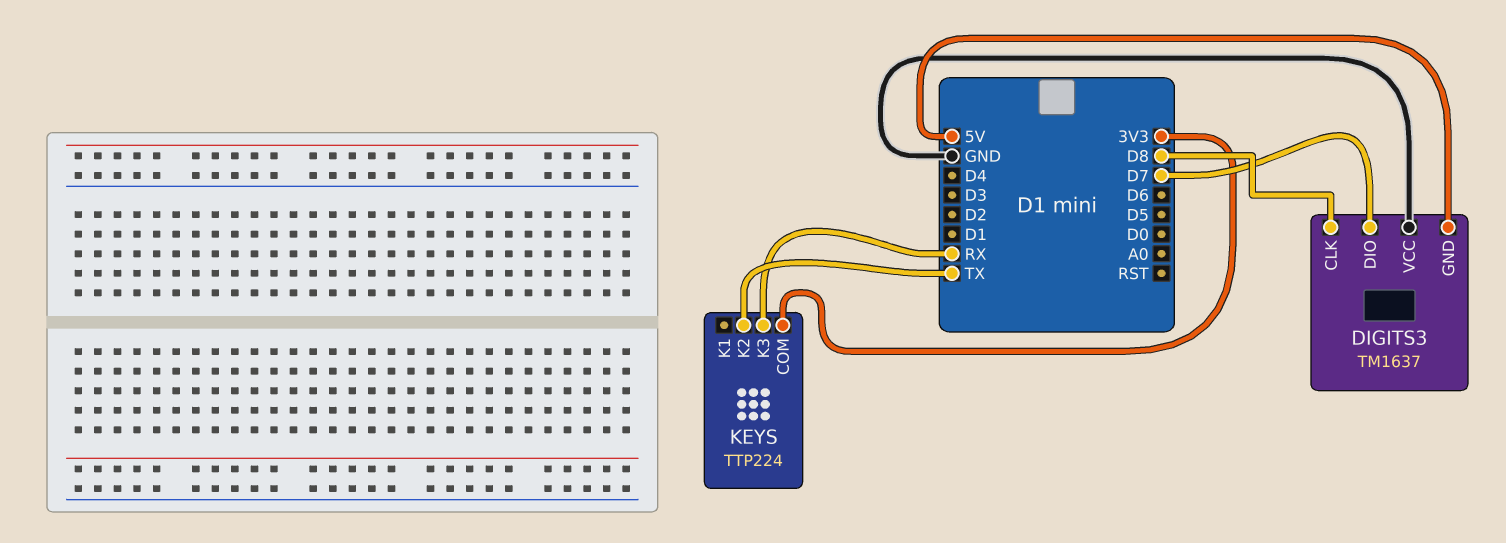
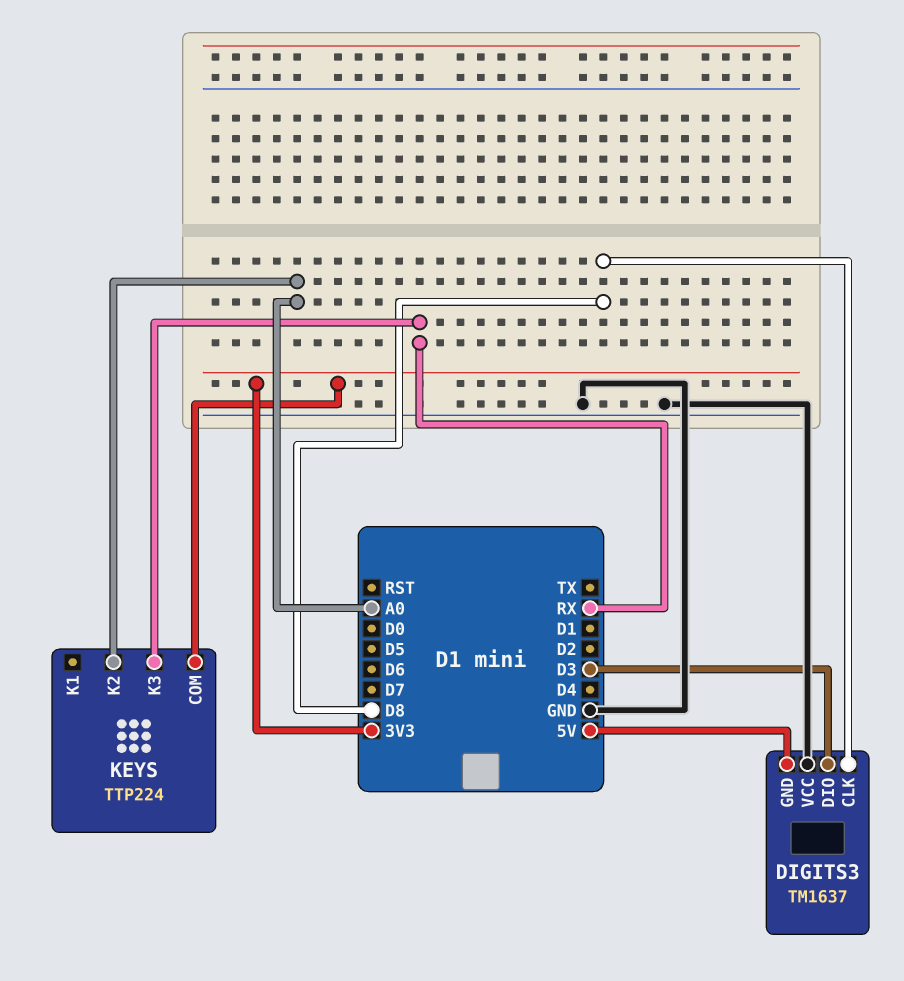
DIGITS3 pin DIO: D7 -> D3
KEYS pin K2: TX -> A0

